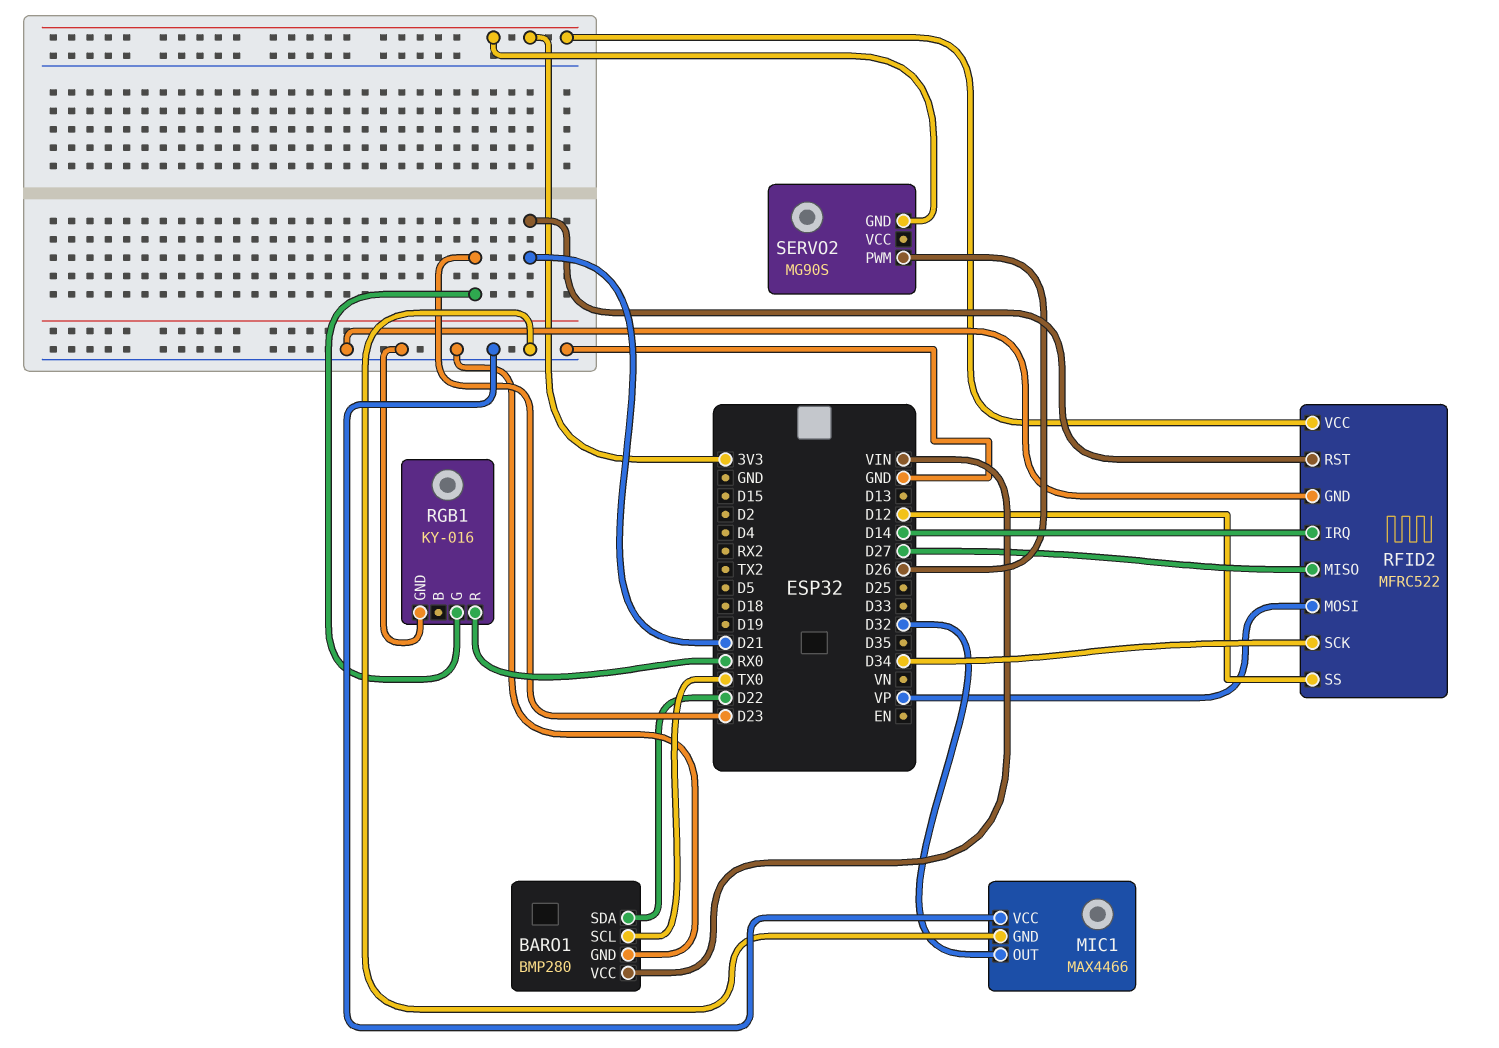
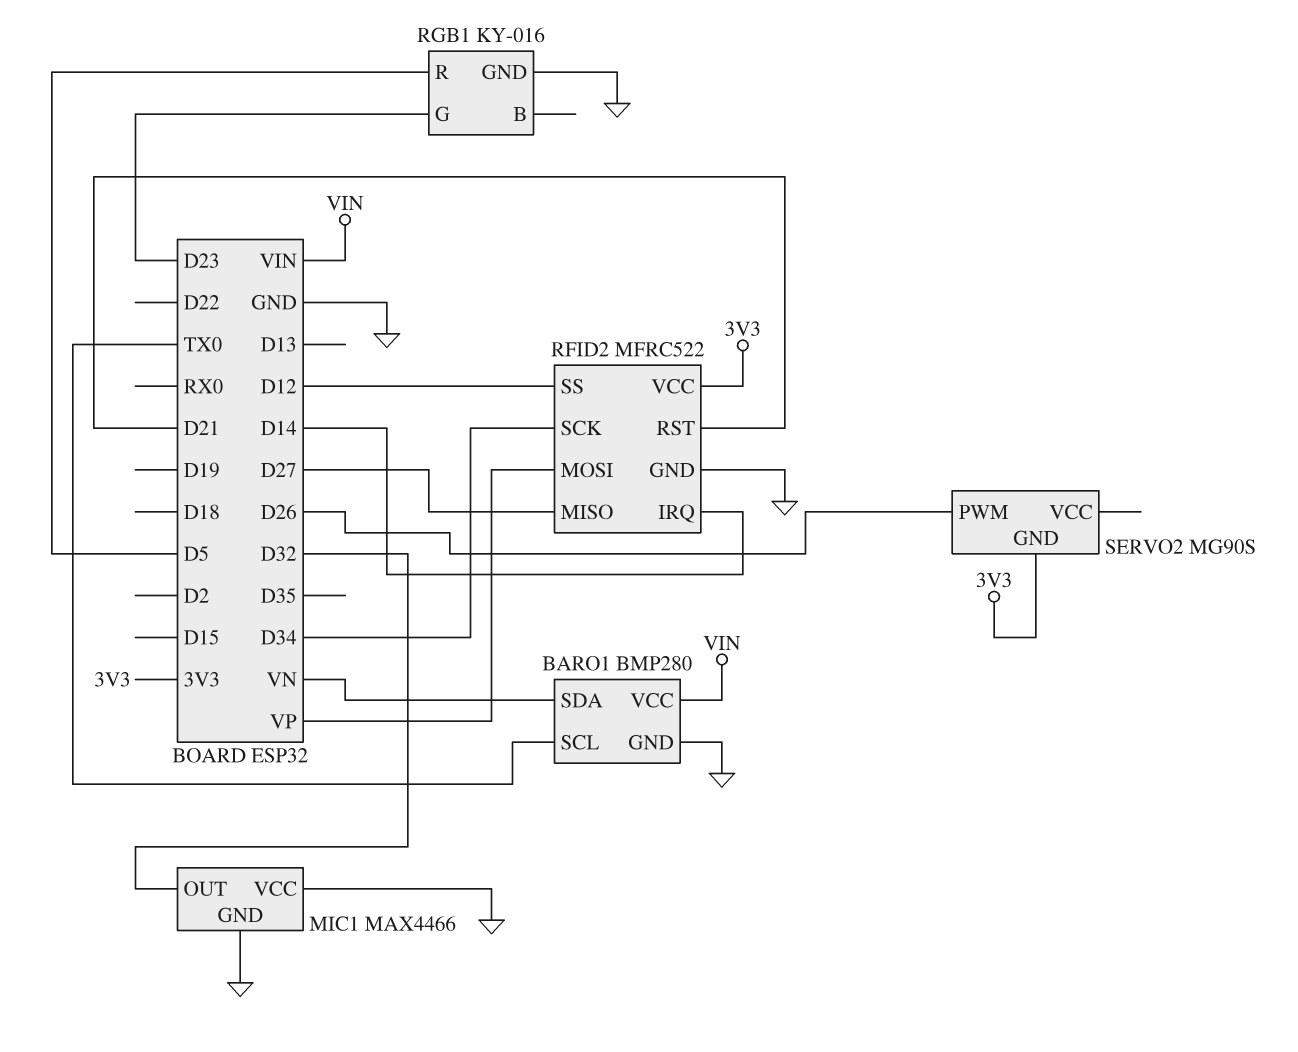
BARO1 pin SDA: D22 -> VN
RGB1 pin R: RX0 -> D5

